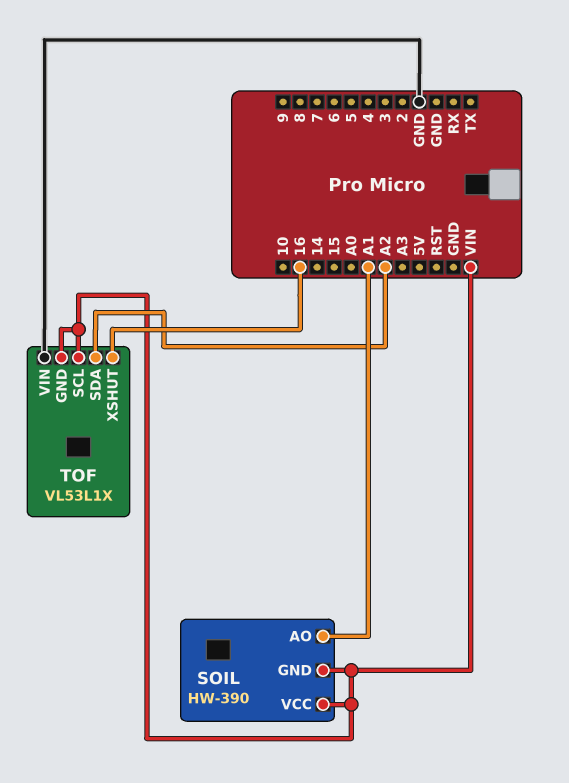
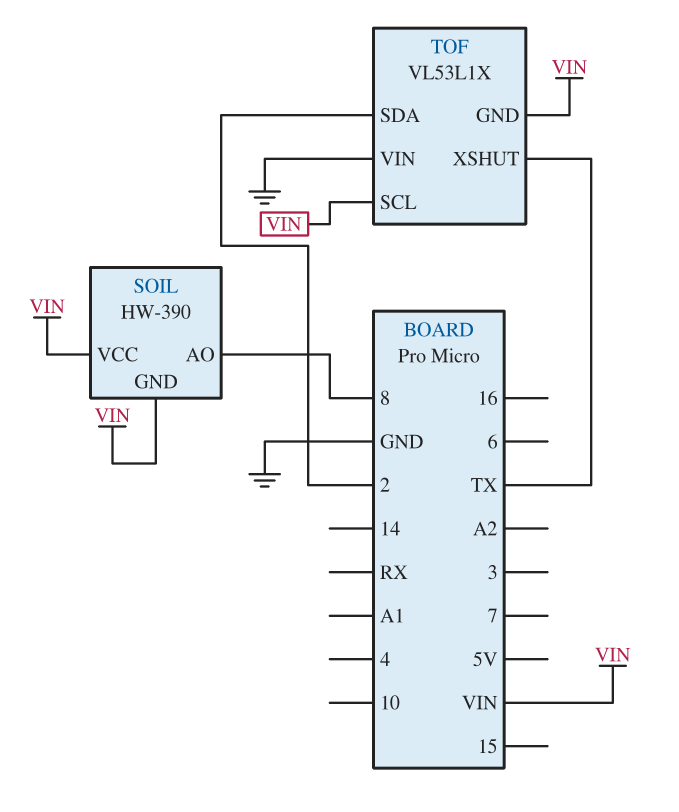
SOIL pin AO: A1 -> 8
TOF pin SDA: A2 -> 2
TOF pin XSHUT: 16 -> TX

